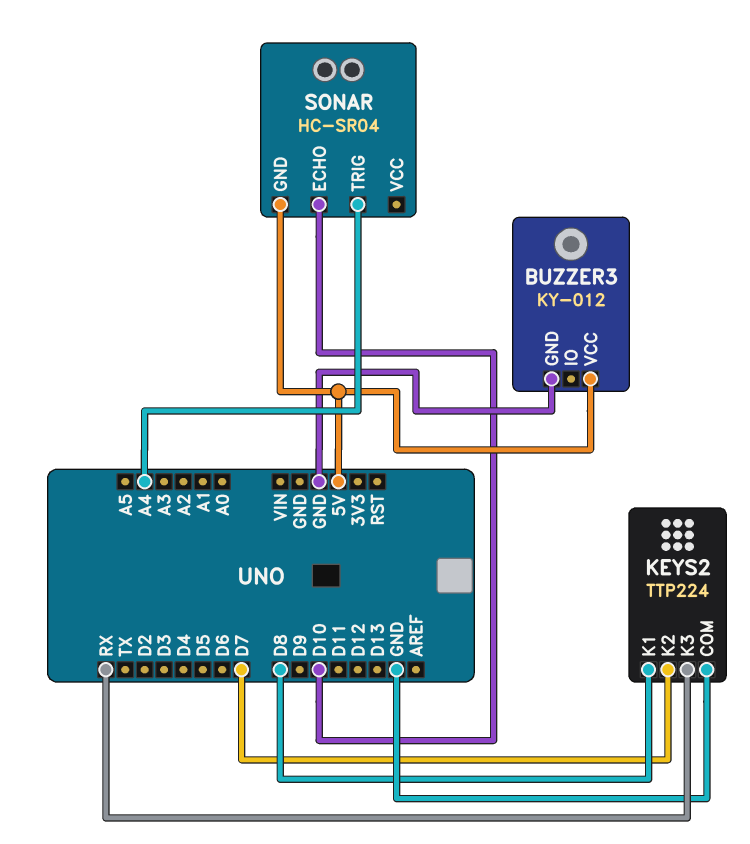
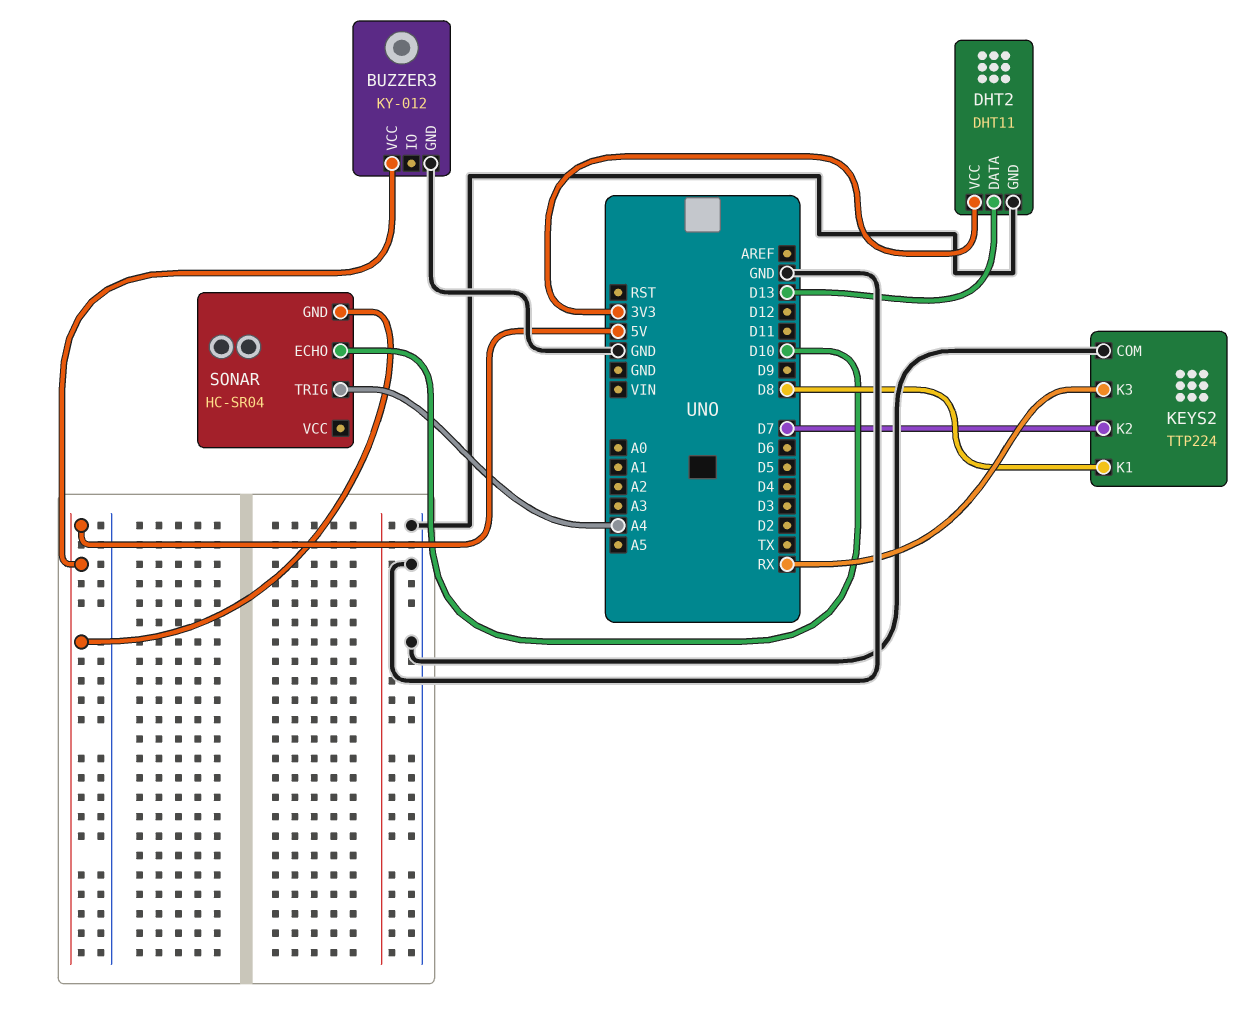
DHT2: none -> DHT11
DHT2 pin DATA: none -> D13
DHT2 pin GND: none -> GND
DHT2 pin VCC: none -> 3V3

